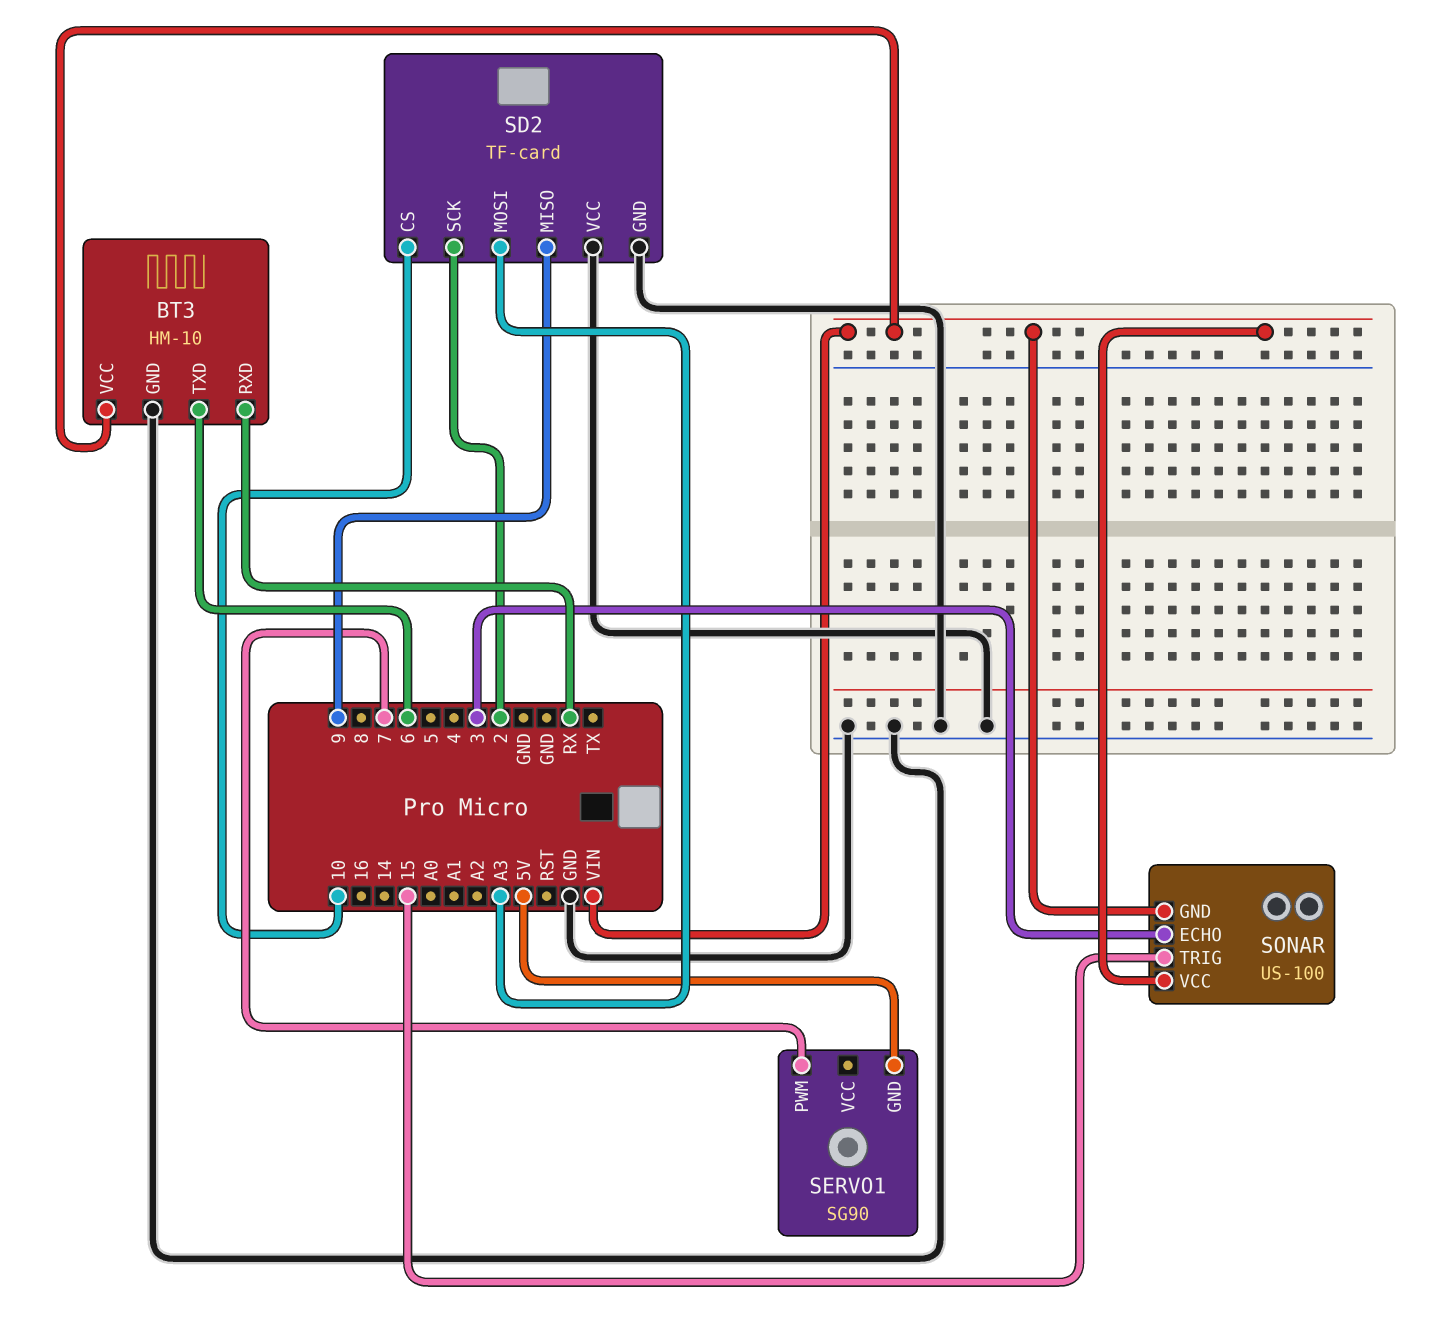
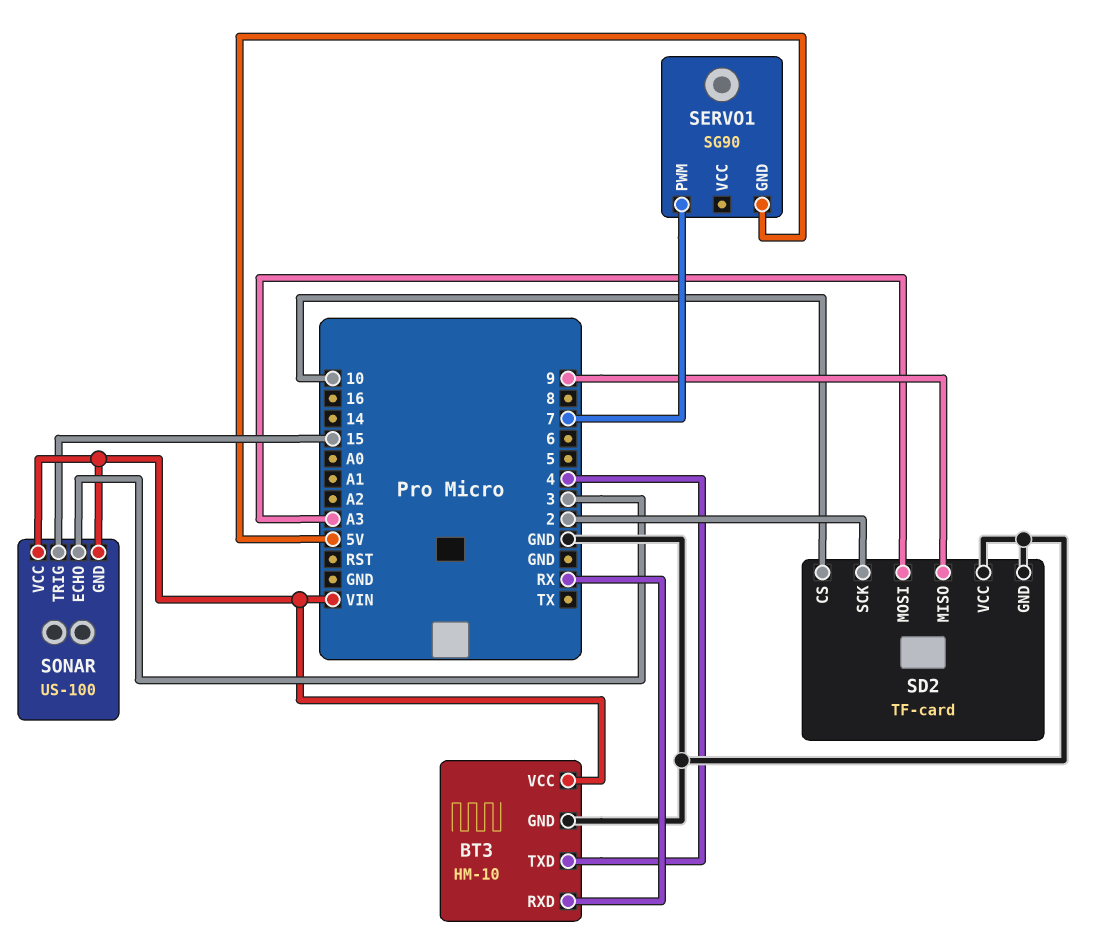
BT3 pin TXD: 6 -> 4

